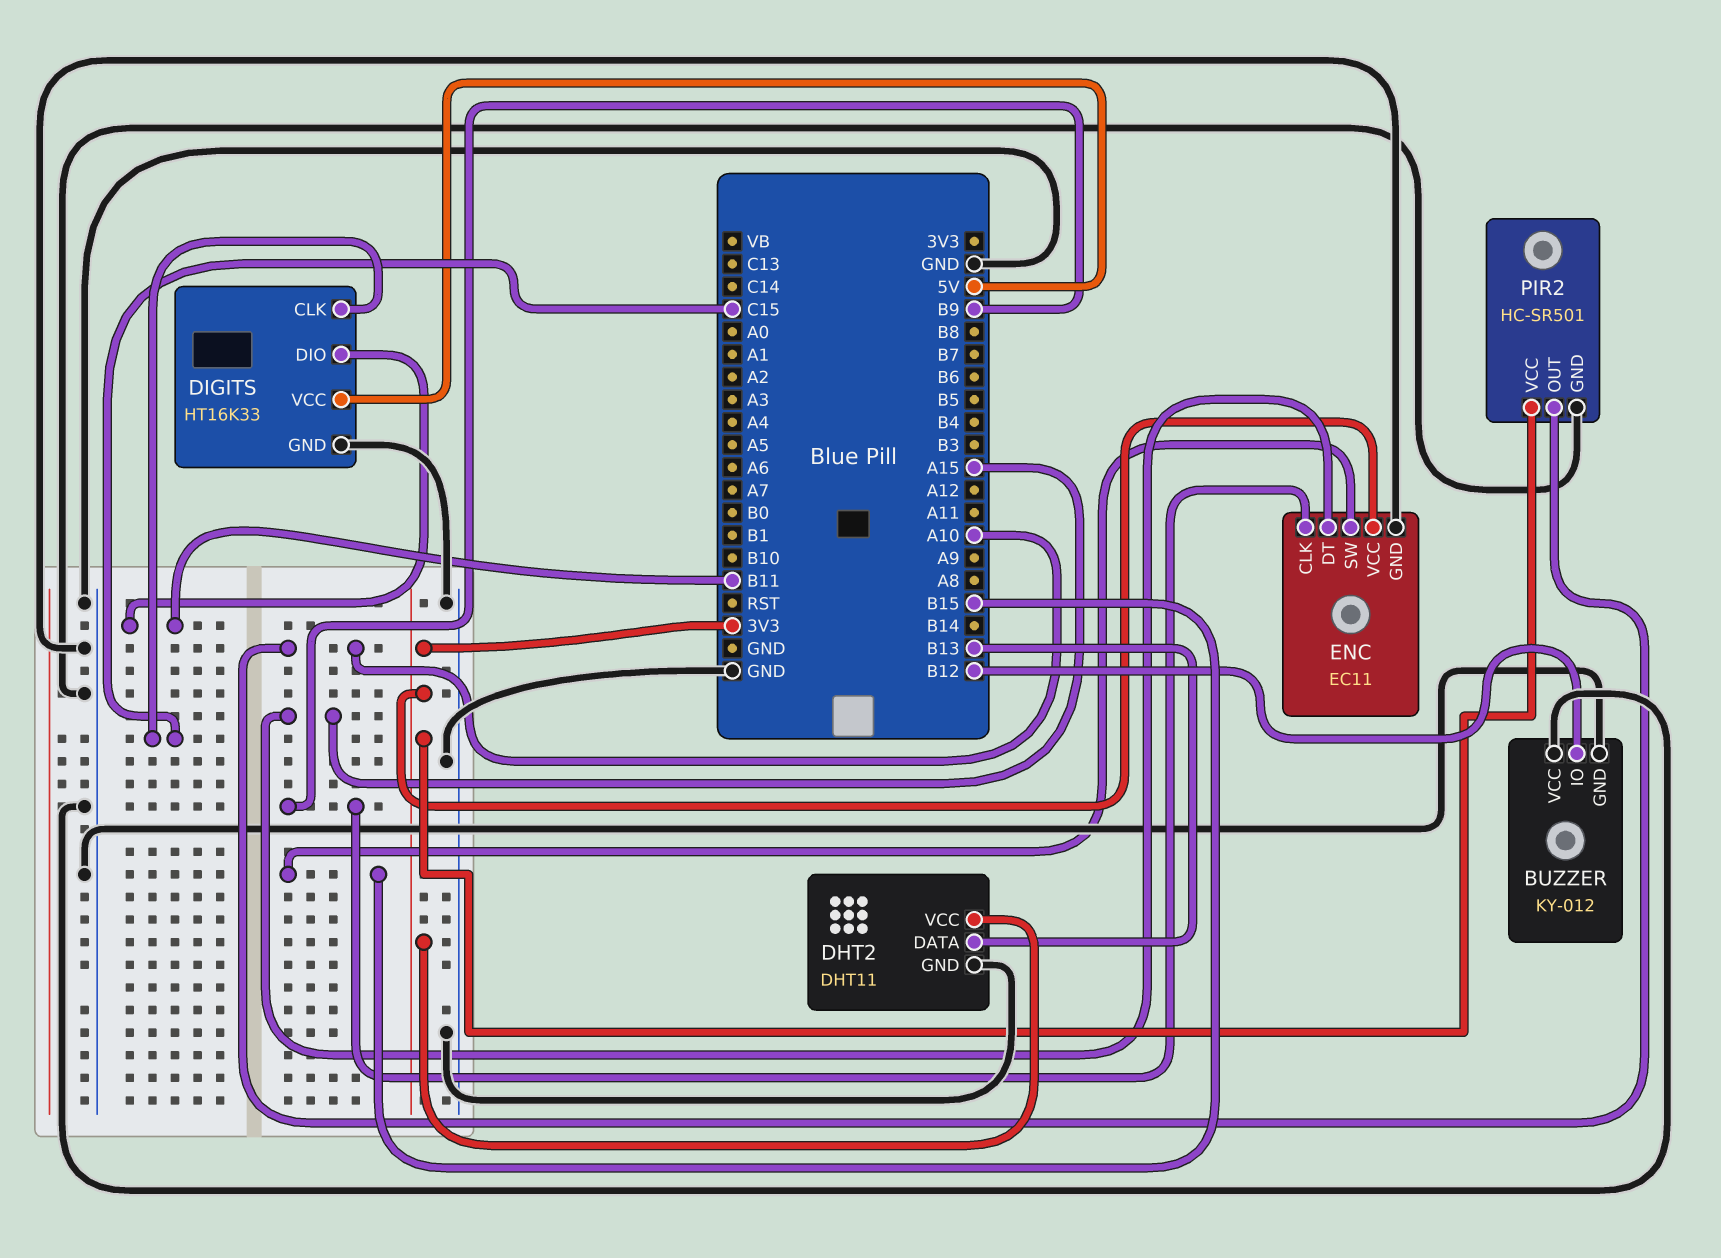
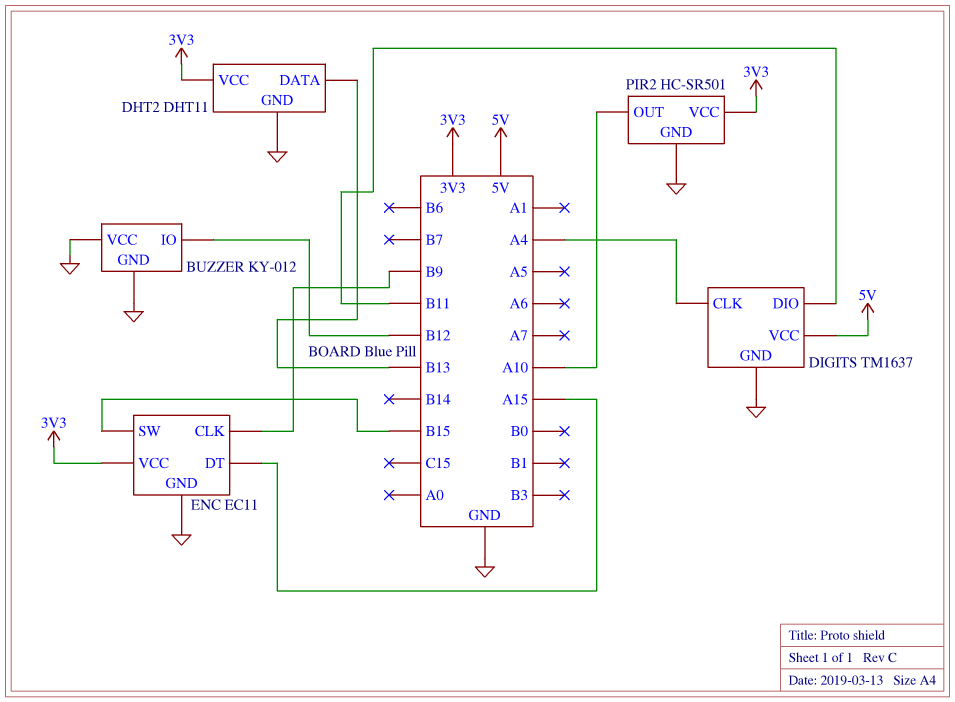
DIGITS: HT16K33 -> TM1637
DIGITS pin CLK: C15 -> A4

